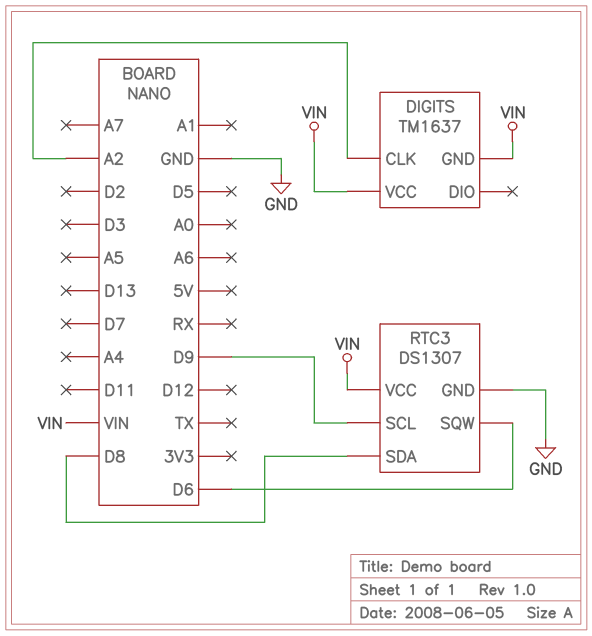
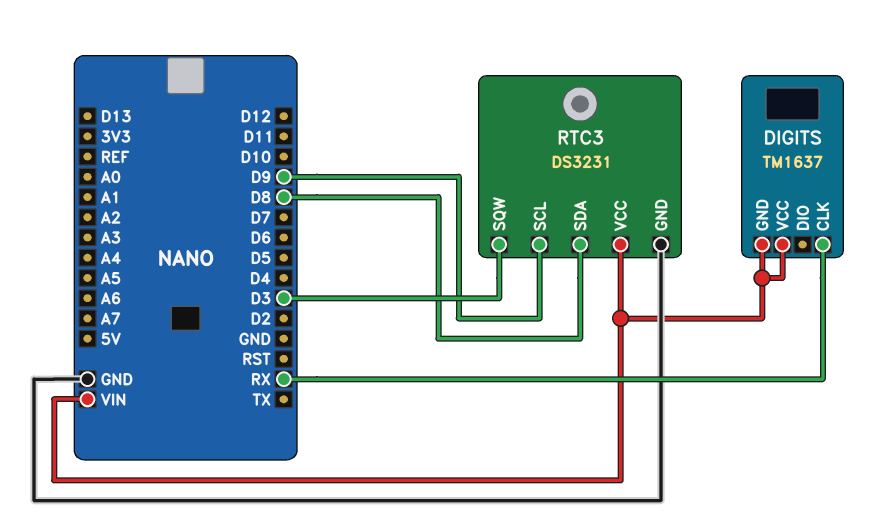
DIGITS pin CLK: A2 -> RX
RTC3: DS1307 -> DS3231
RTC3 pin SQW: D6 -> D3

